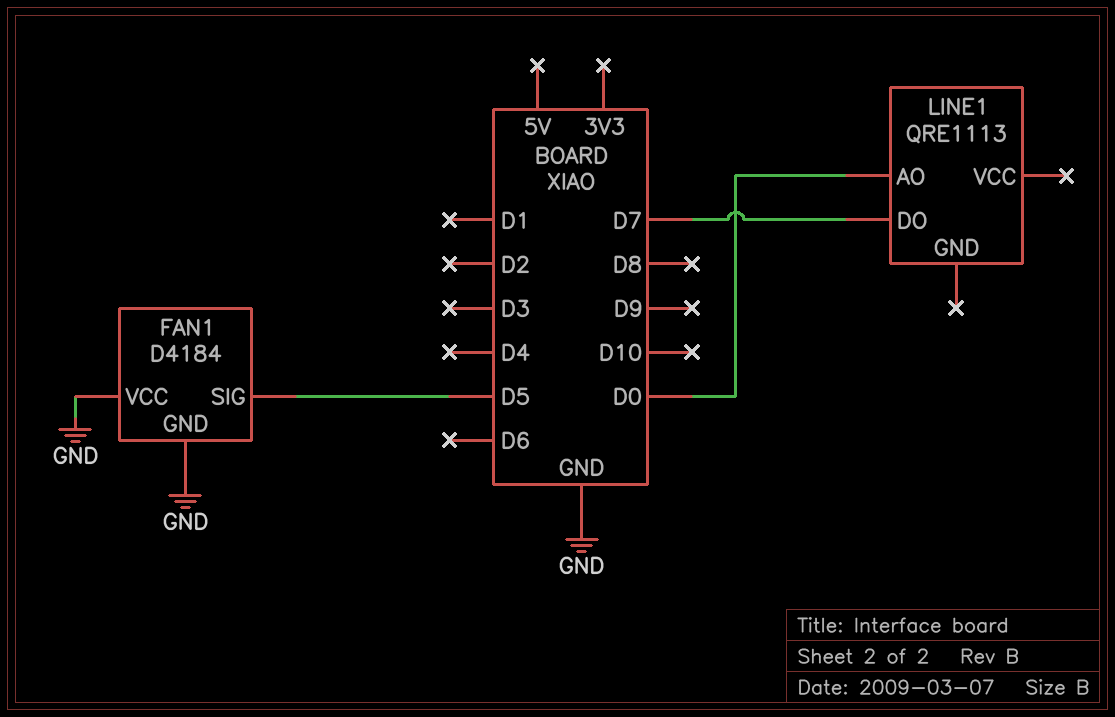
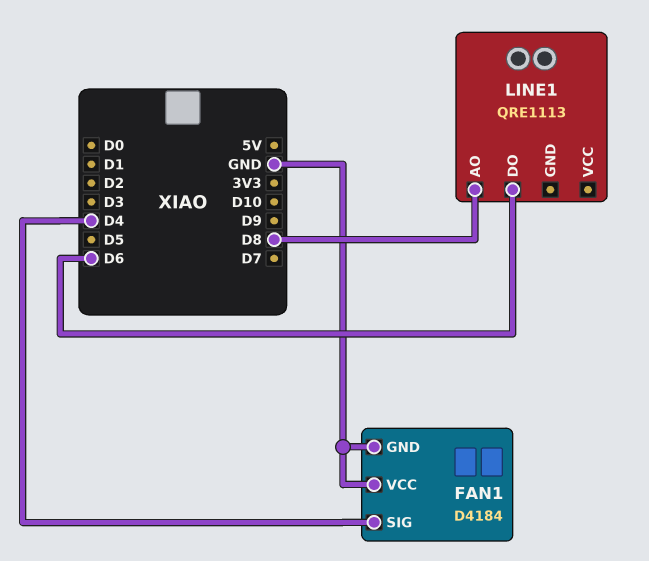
FAN1 pin SIG: D5 -> D4
LINE1 pin AO: D0 -> D8
LINE1 pin DO: D7 -> D6

